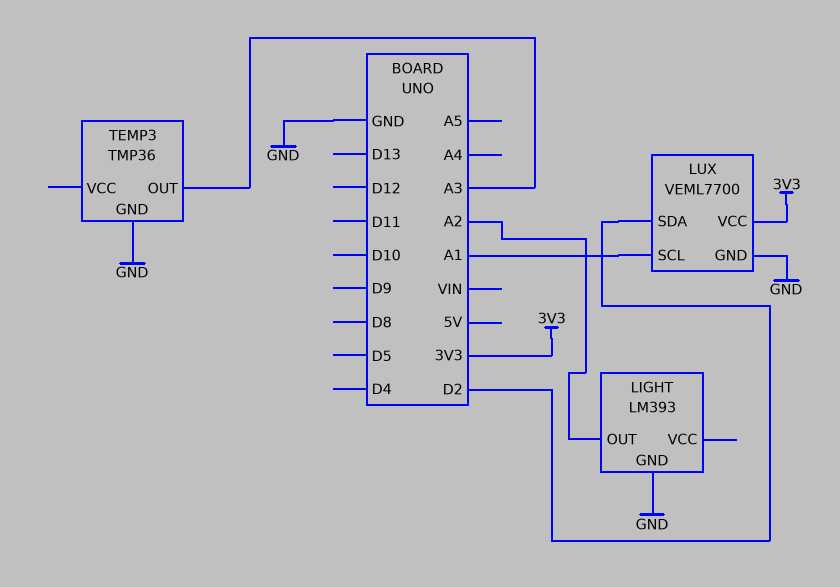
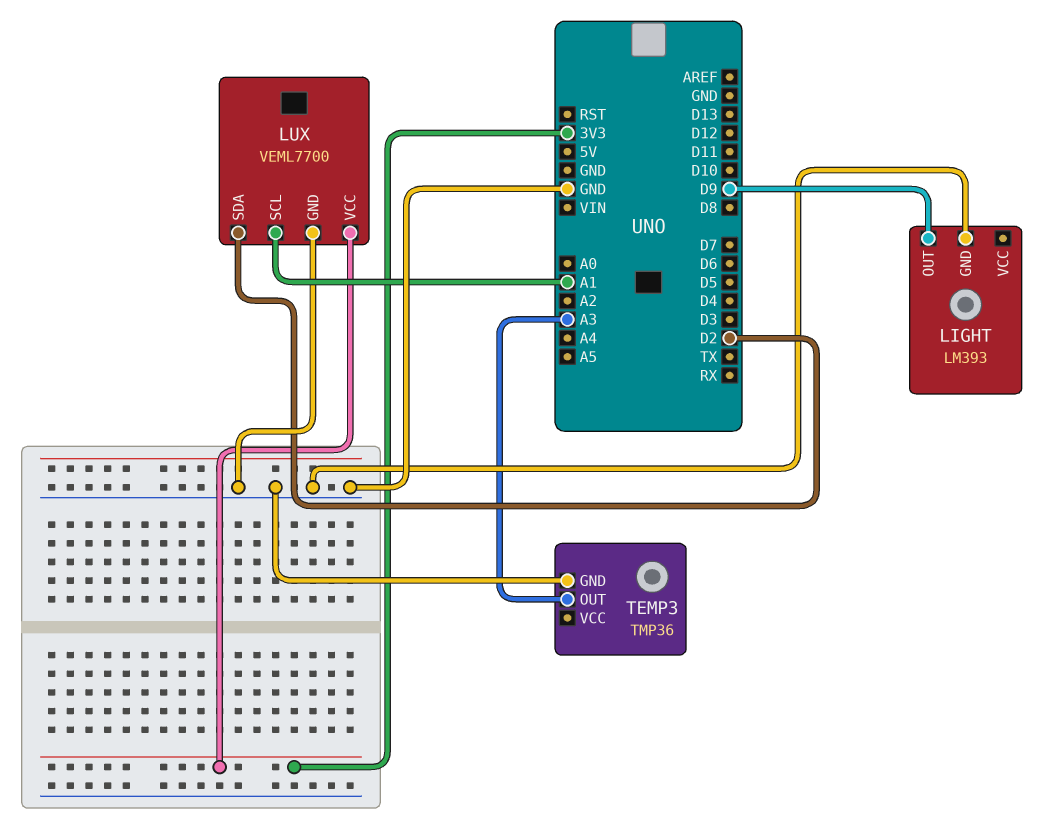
LIGHT pin OUT: A2 -> D9

